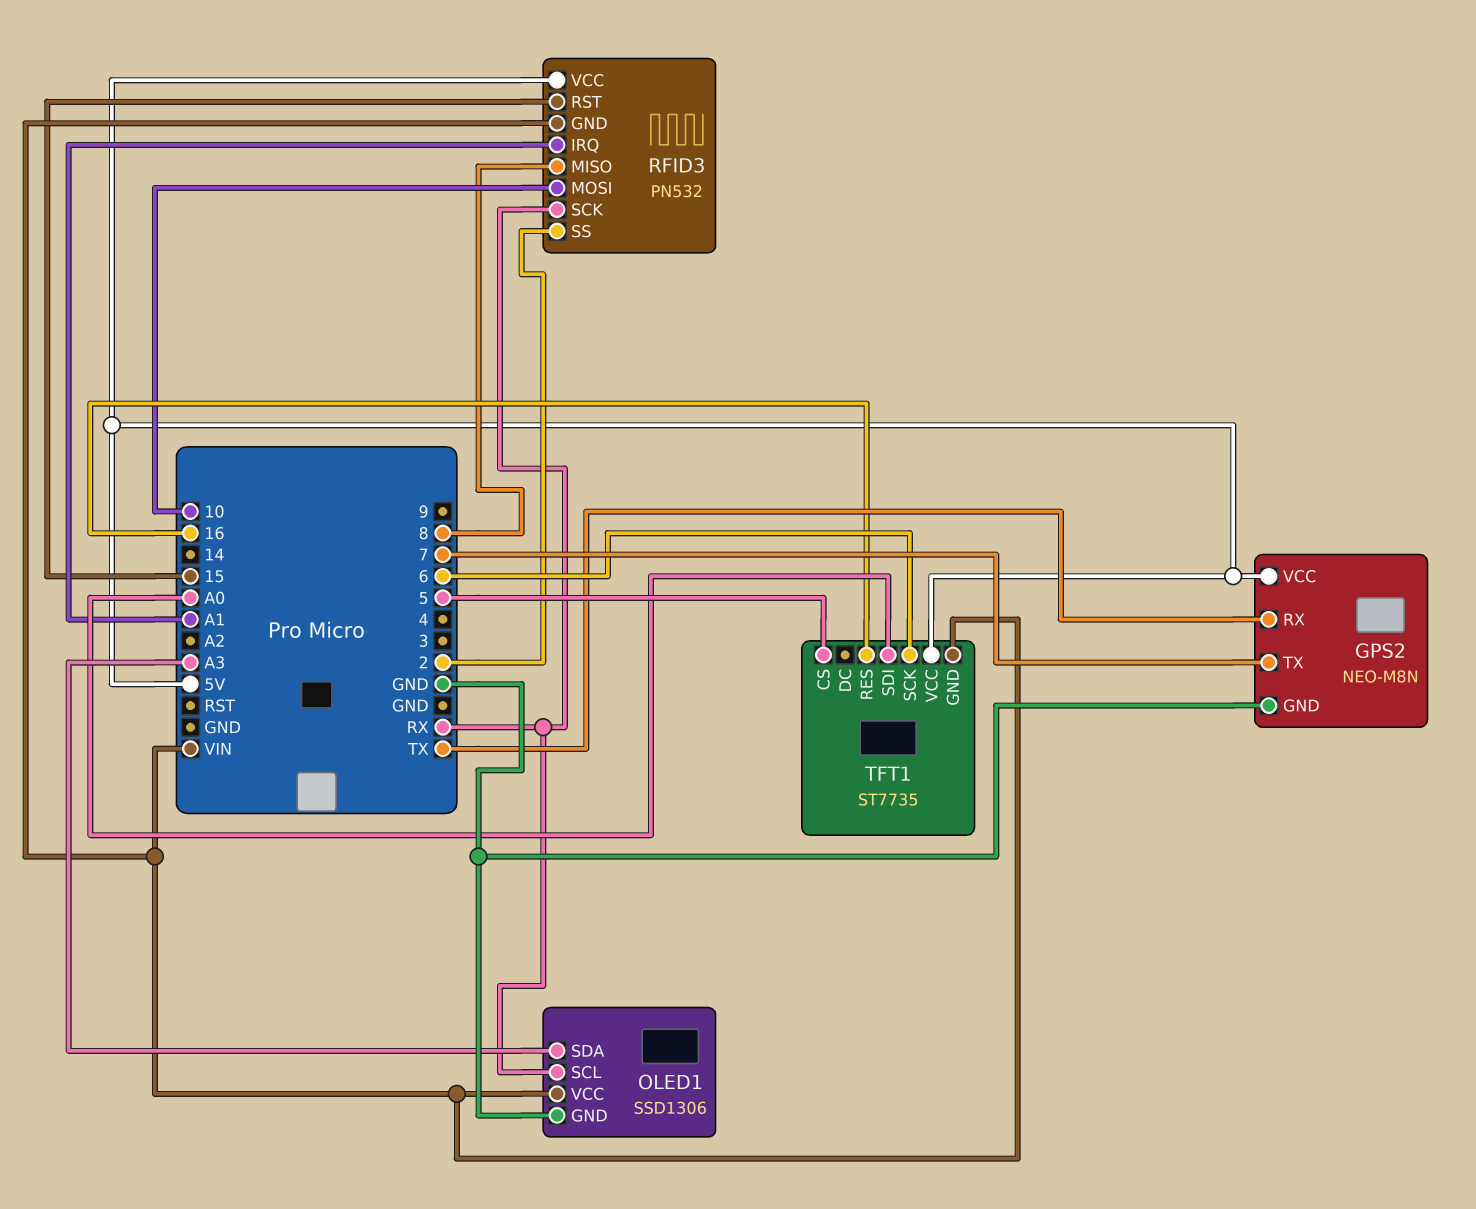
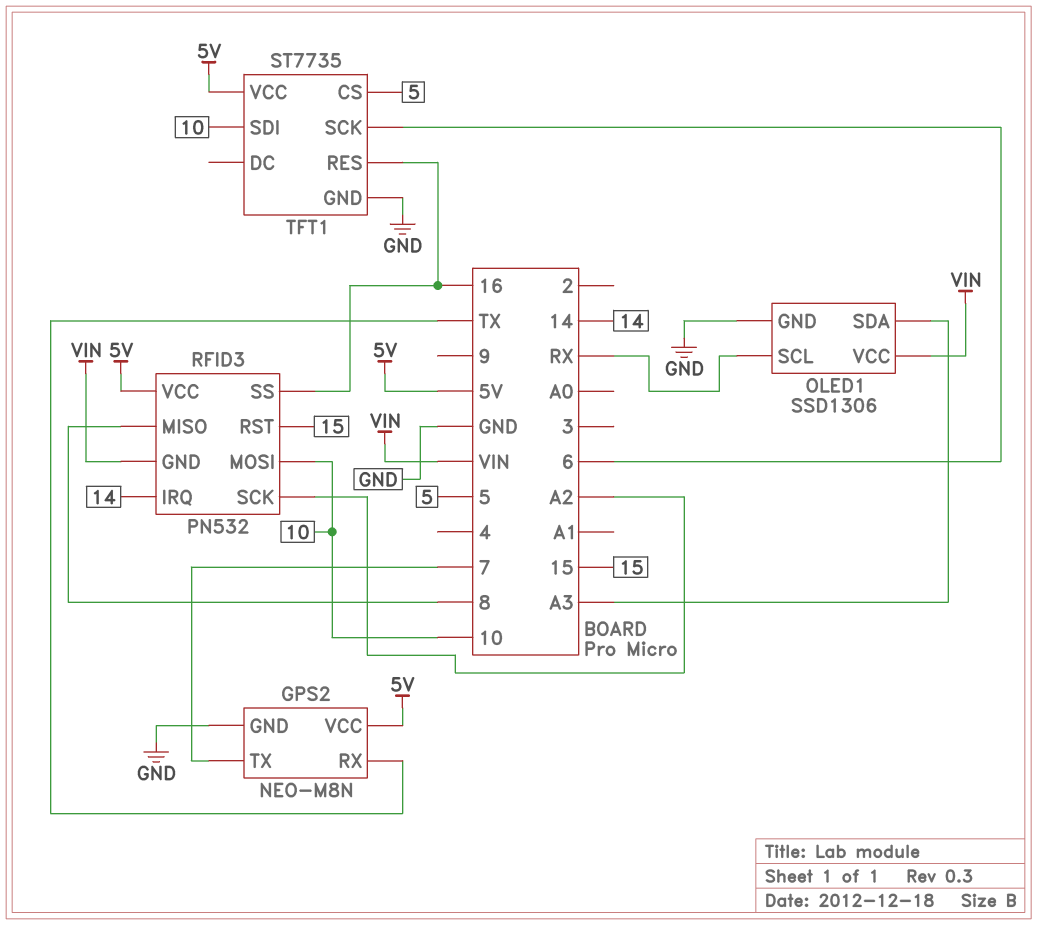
RFID3 pin IRQ: A1 -> 14
RFID3 pin SCK: RX -> A2
RFID3 pin SS: 2 -> 16
TFT1 pin GND: VIN -> GND
TFT1 pin SDI: A0 -> 10

